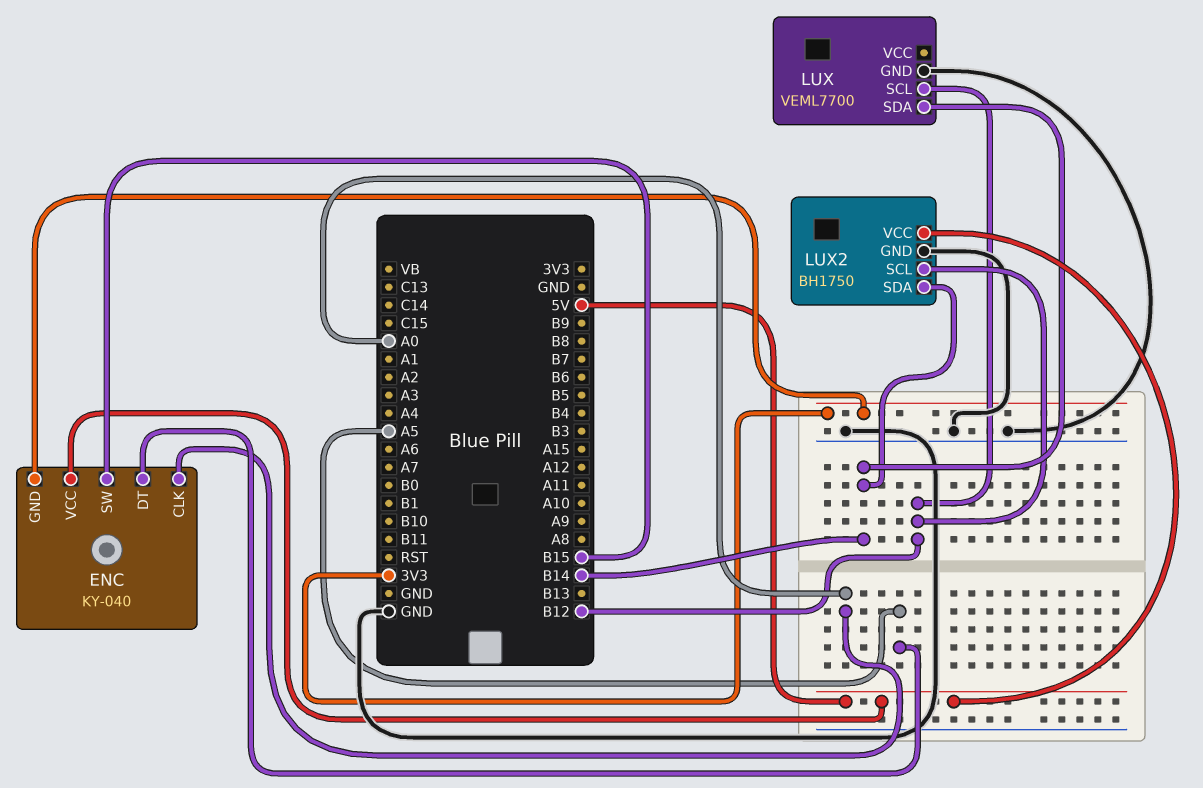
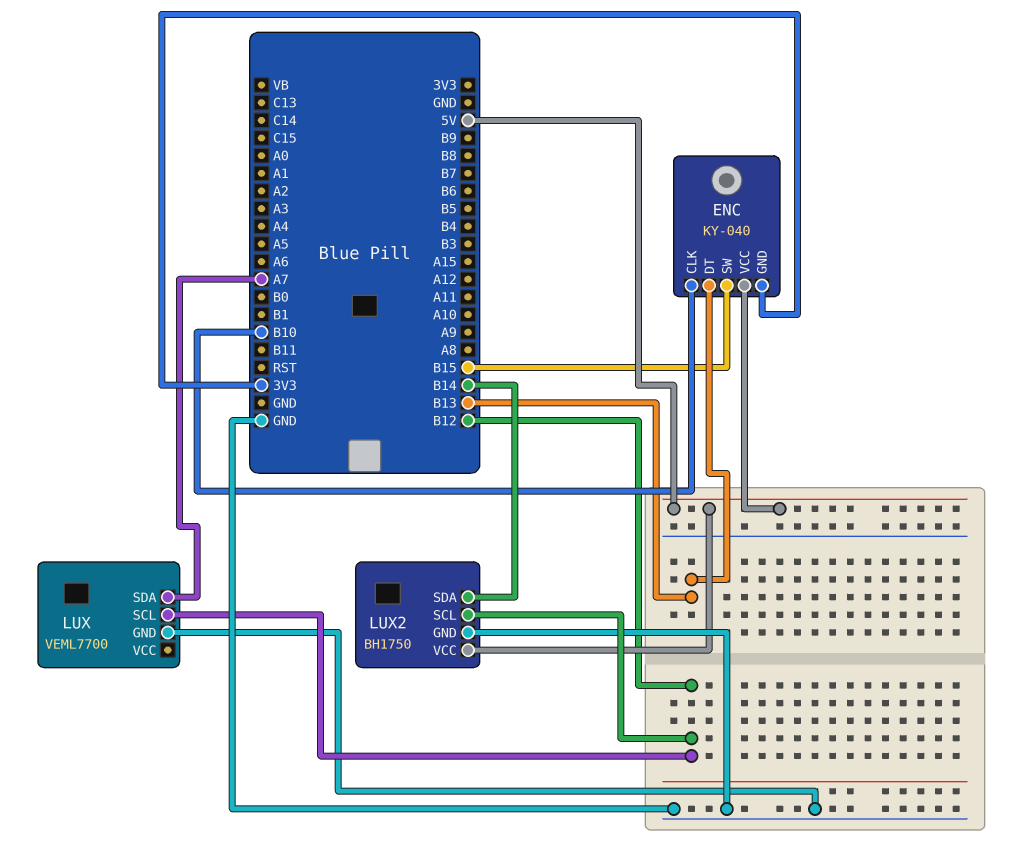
ENC pin CLK: A0 -> B10
ENC pin DT: A5 -> B13
LUX pin SDA: B14 -> A7

